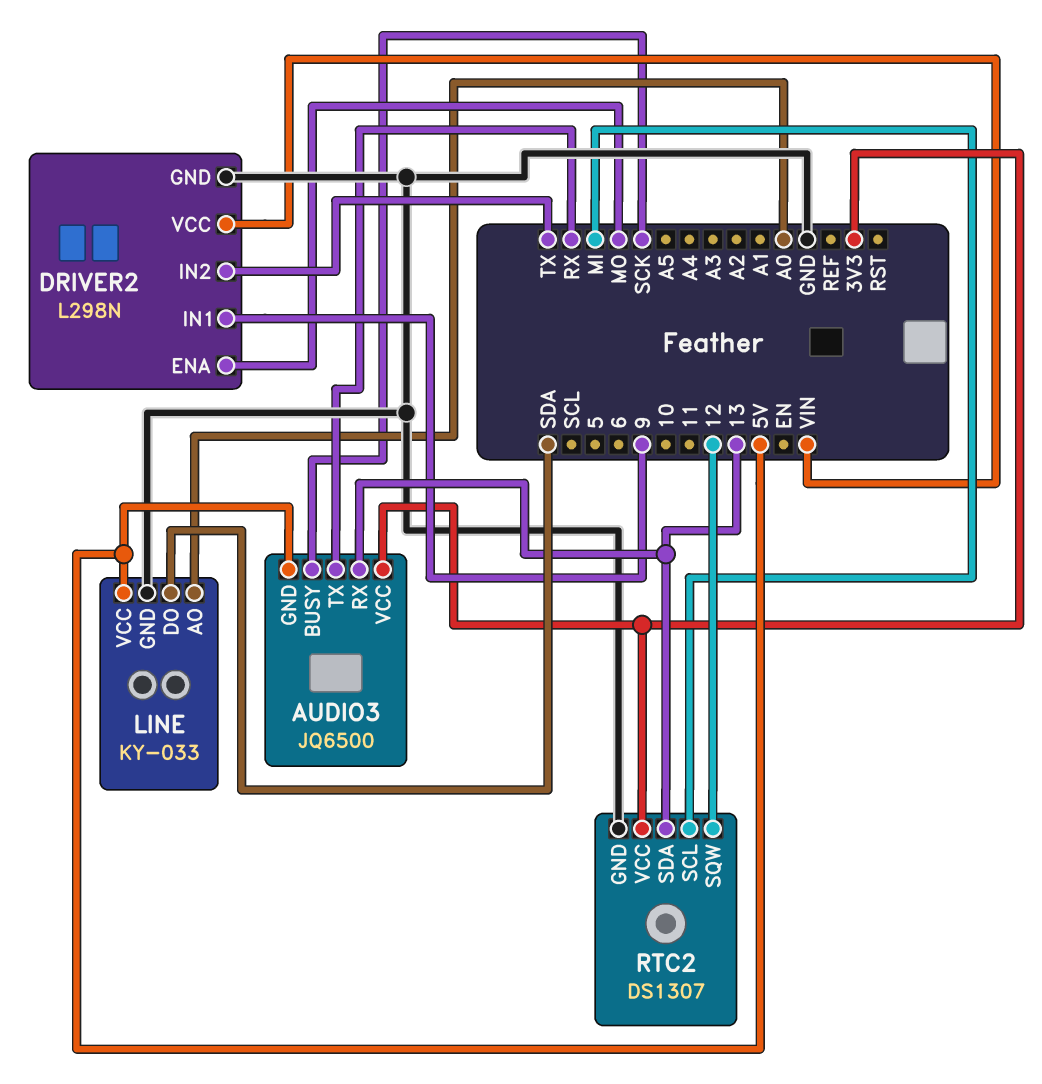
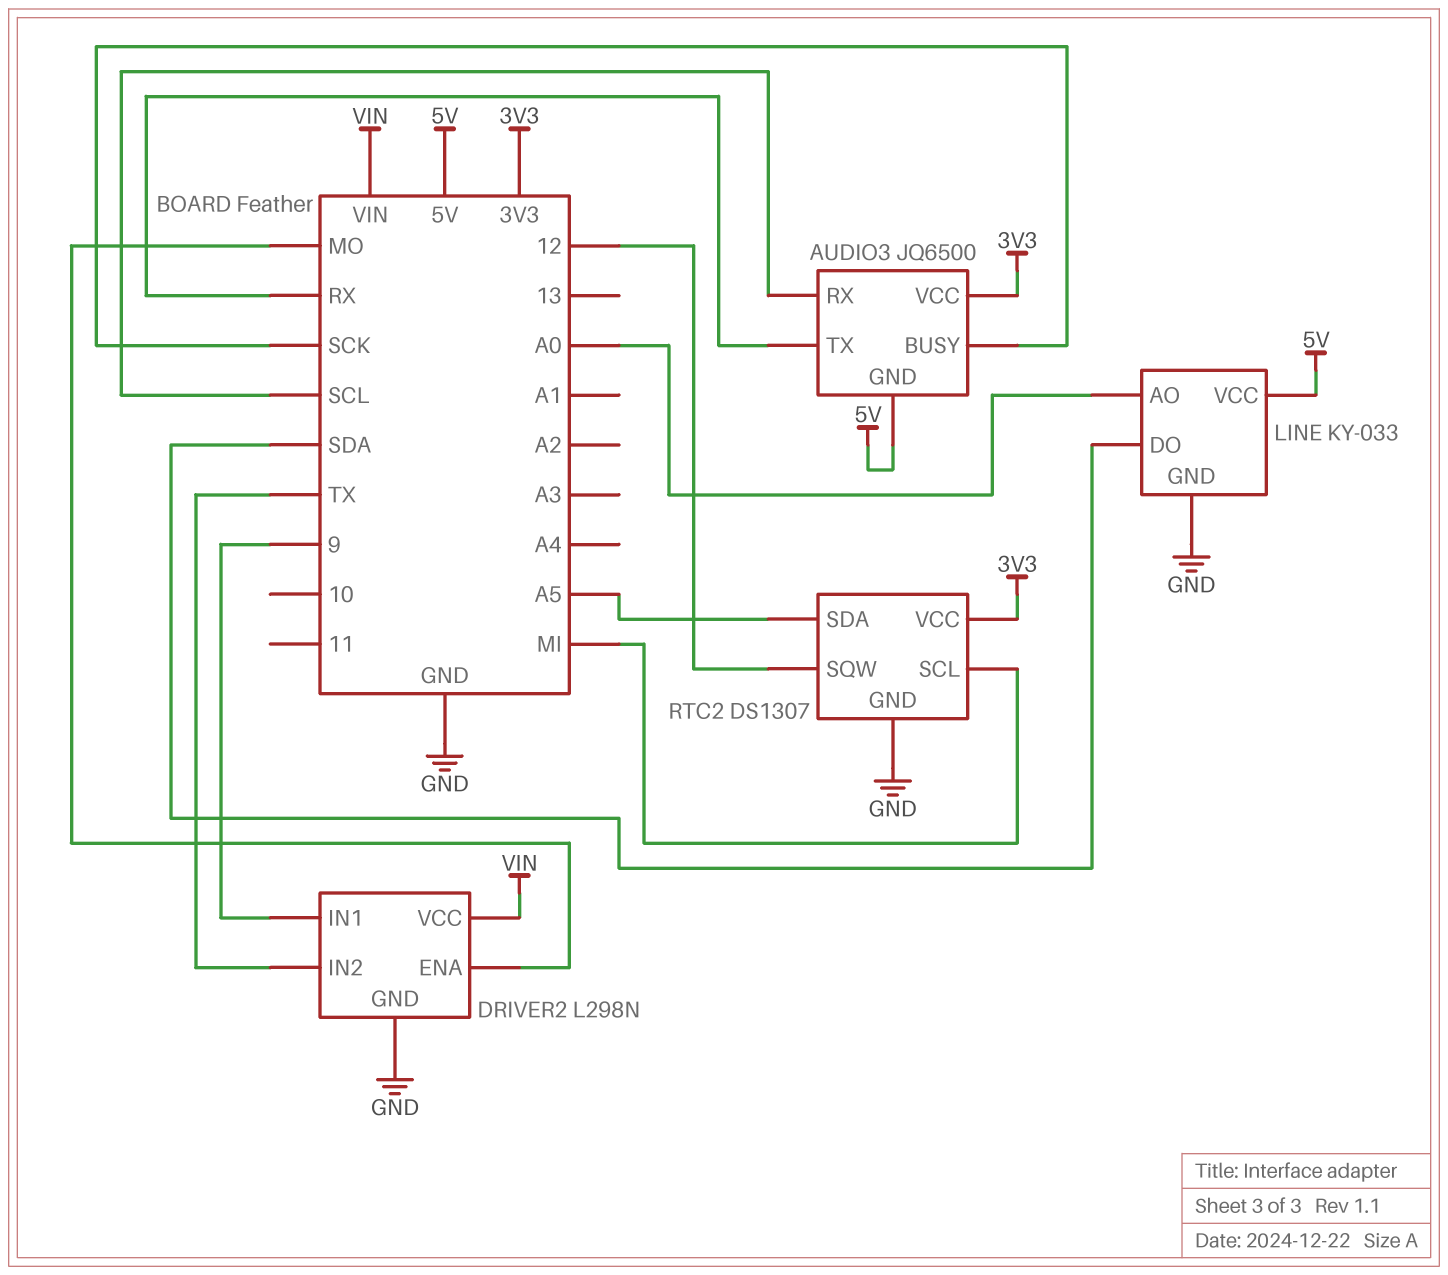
AUDIO3 pin RX: 13 -> SCL
RTC2 pin SDA: 13 -> A5

